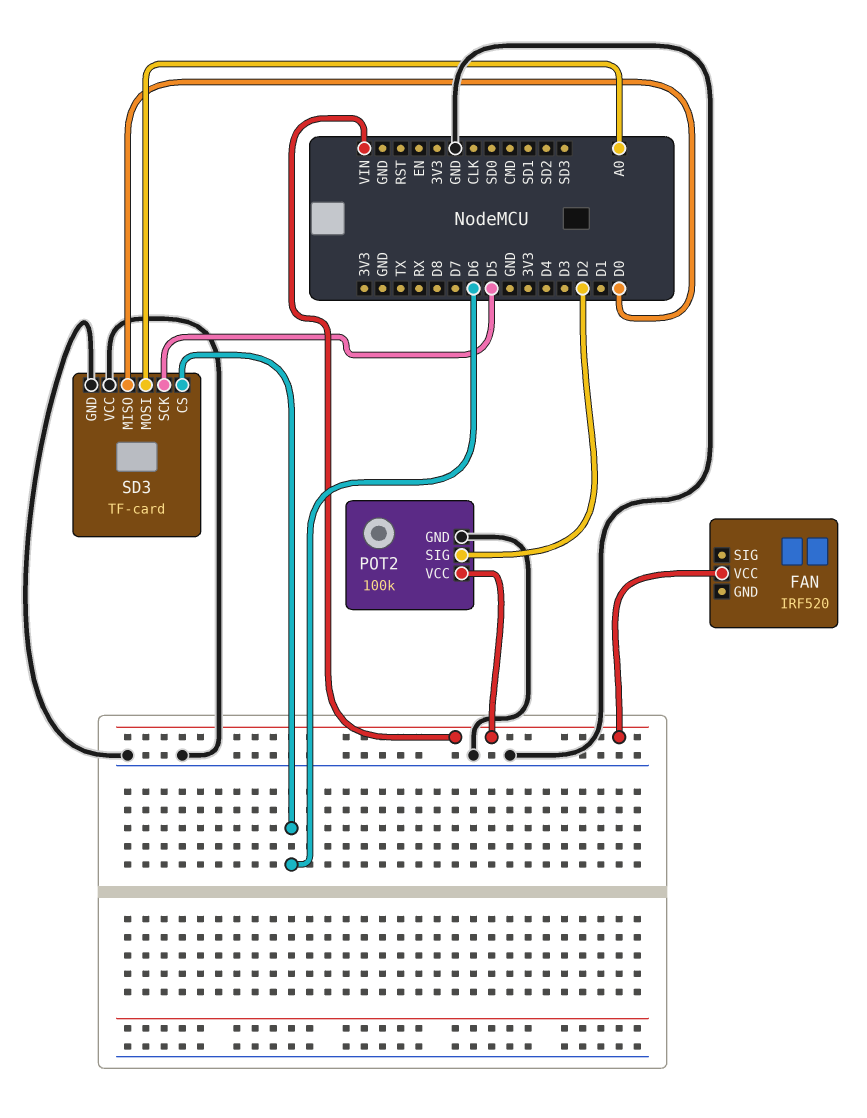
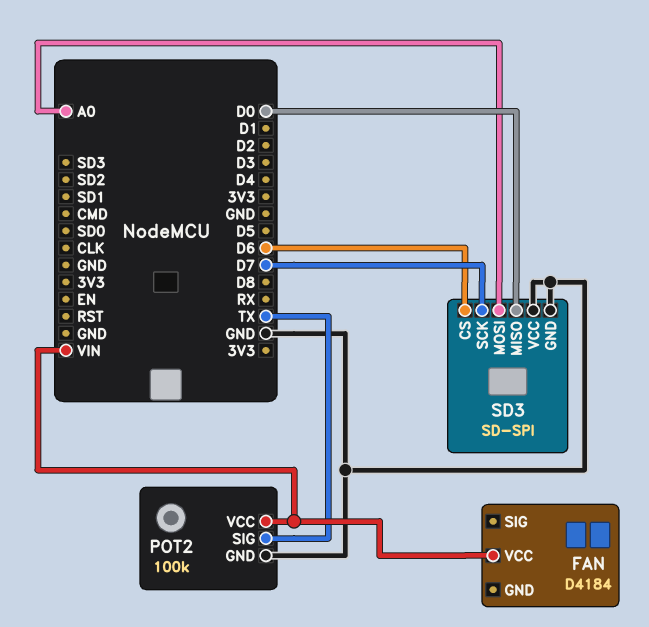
FAN: IRF520 -> D4184
POT2 pin SIG: D2 -> TX
SD3: TF-card -> SD-SPI
SD3 pin SCK: D5 -> D7

